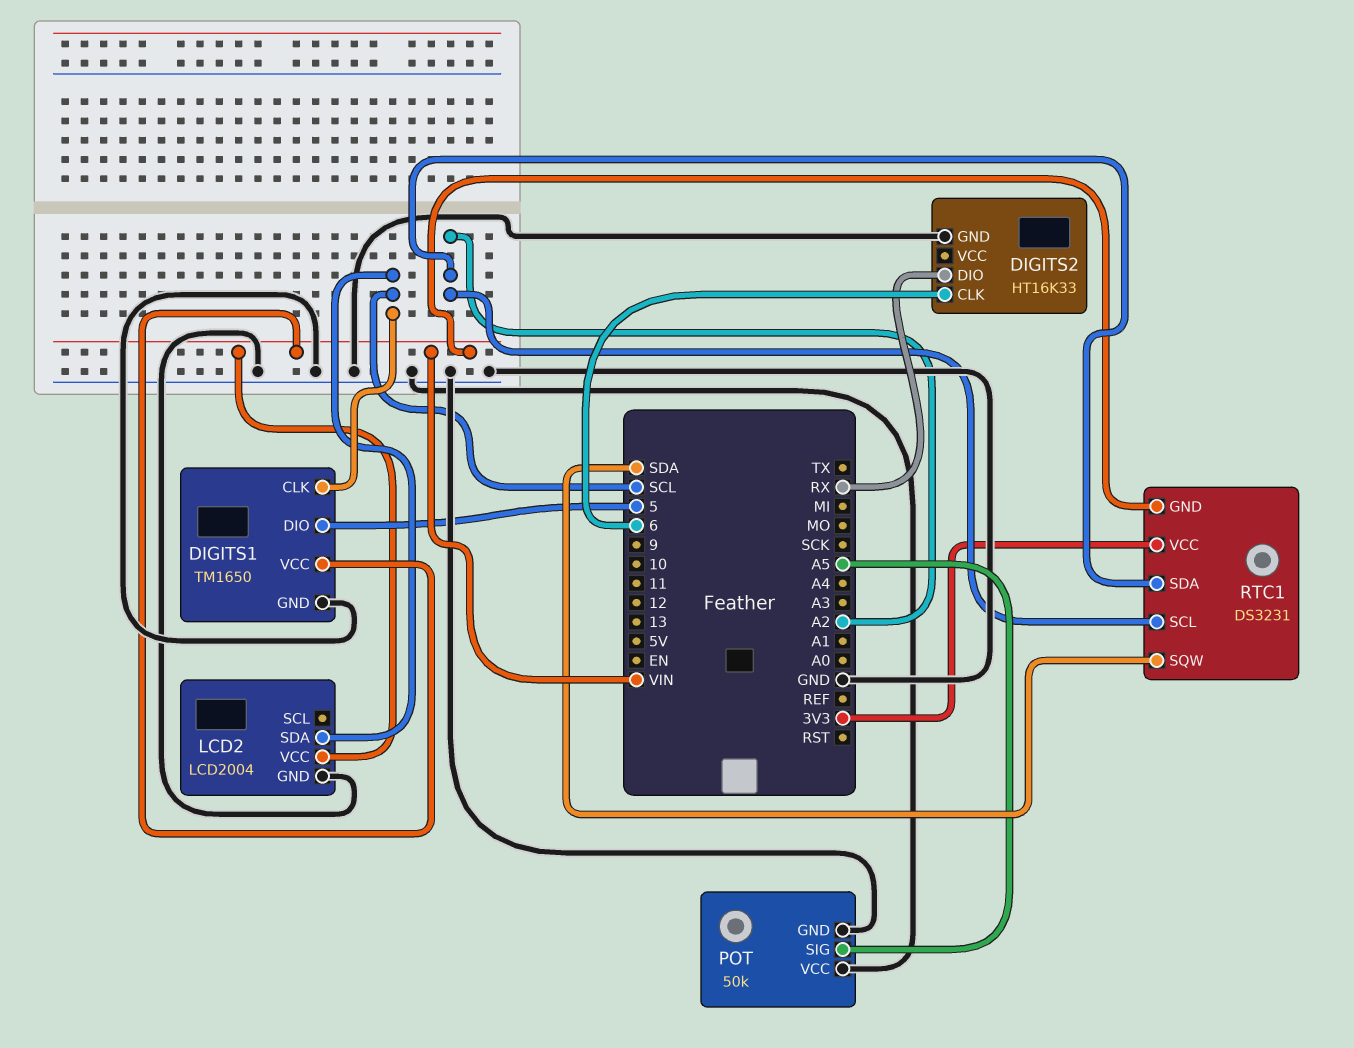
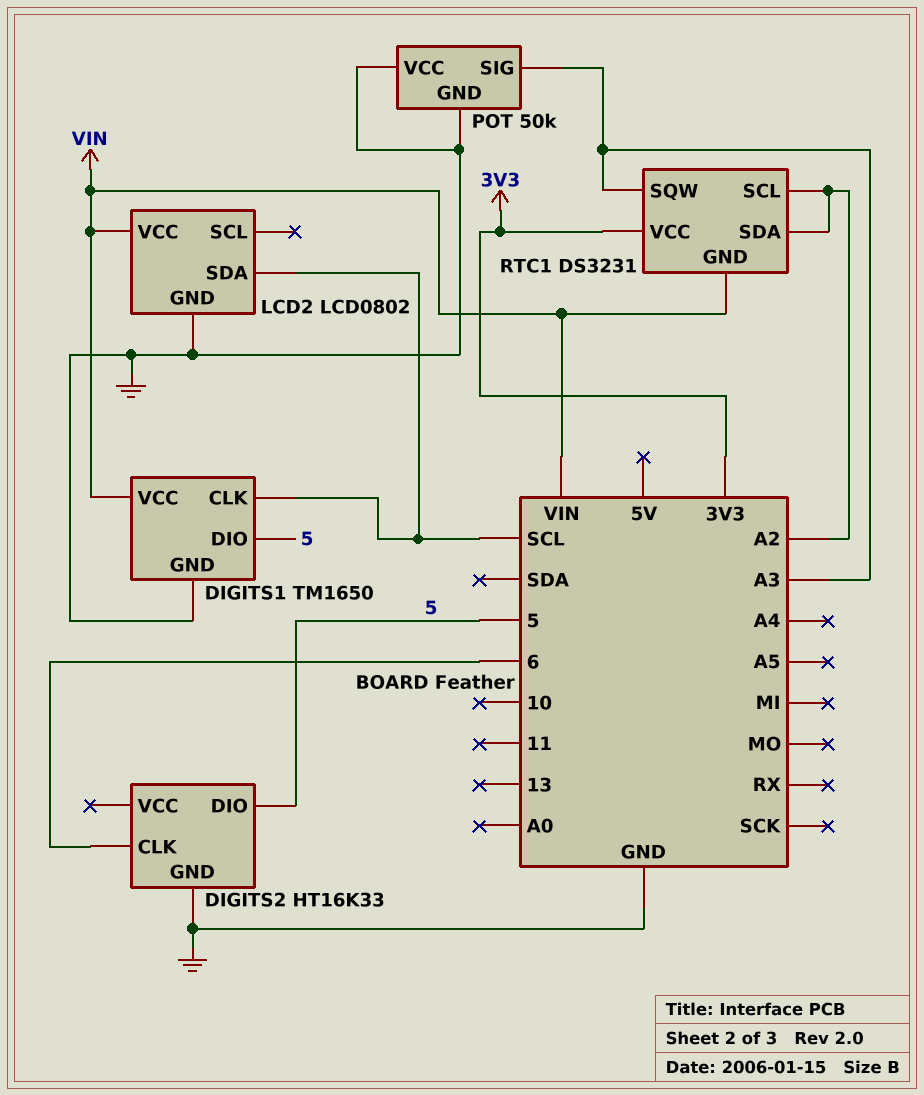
DIGITS2 pin DIO: RX -> 5
LCD2: LCD2004 -> LCD0802
POT pin SIG: A5 -> A3
RTC1 pin SQW: SDA -> A3

